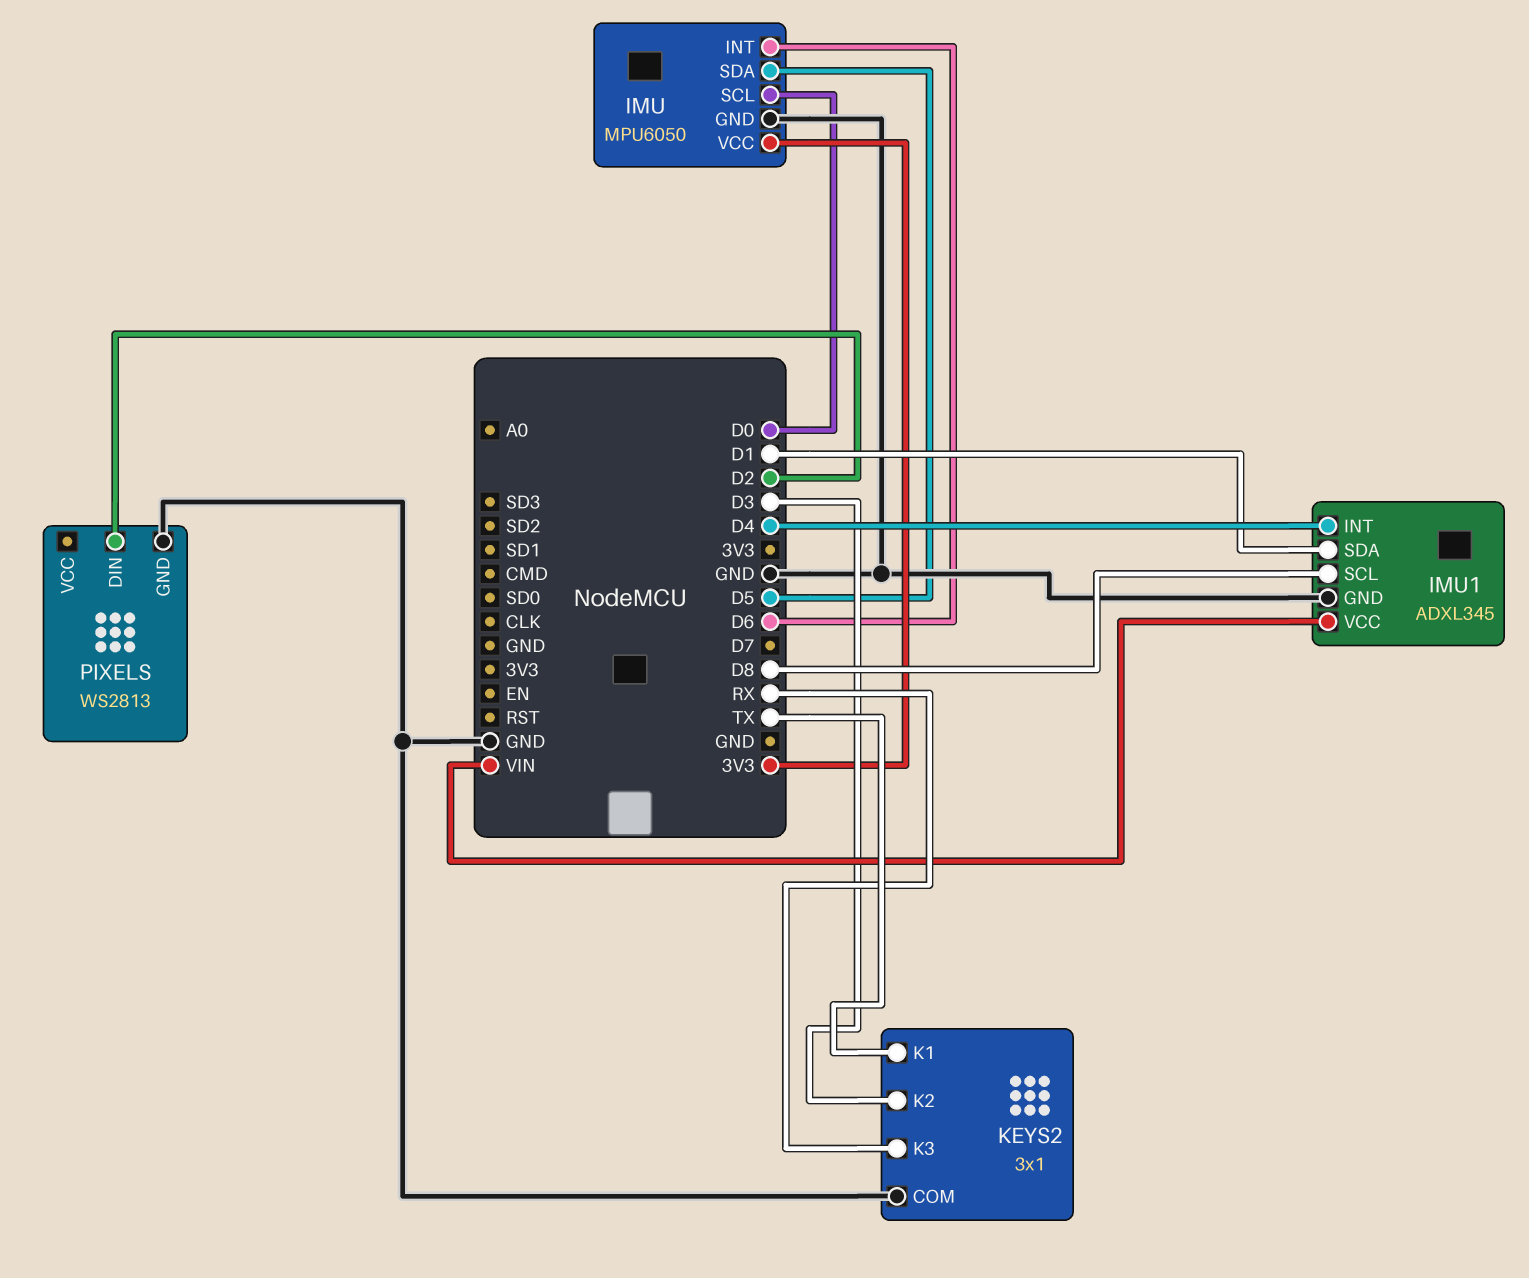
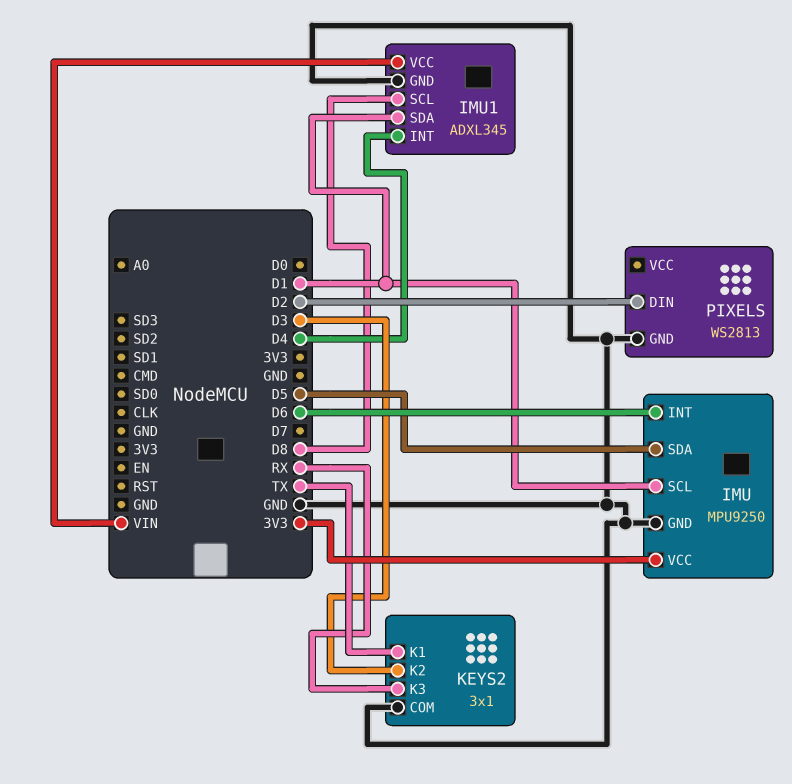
IMU: MPU6050 -> MPU9250
IMU pin SCL: D0 -> D1

